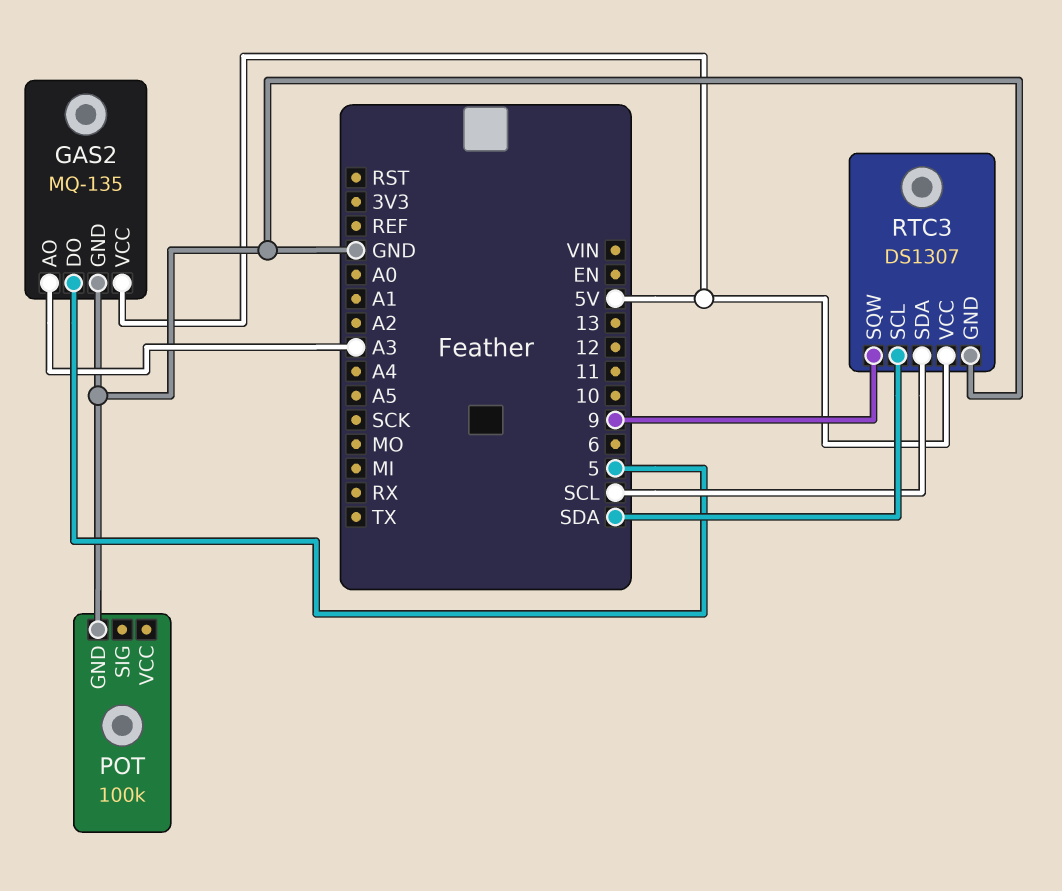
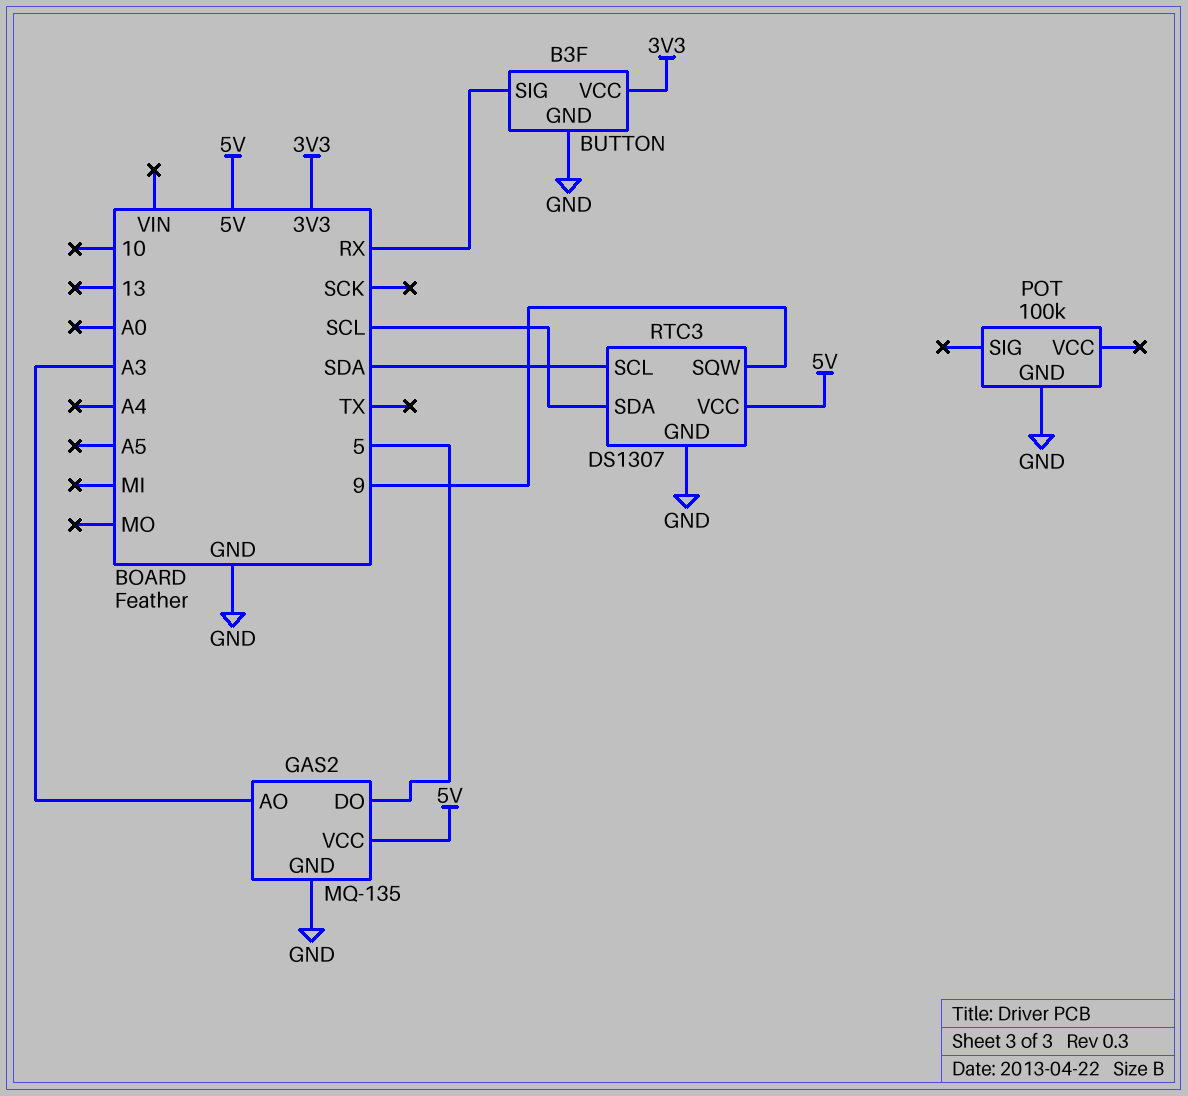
BUTTON: none -> B3F
BUTTON pin GND: none -> GND
BUTTON pin SIG: none -> RX
BUTTON pin VCC: none -> 3V3

